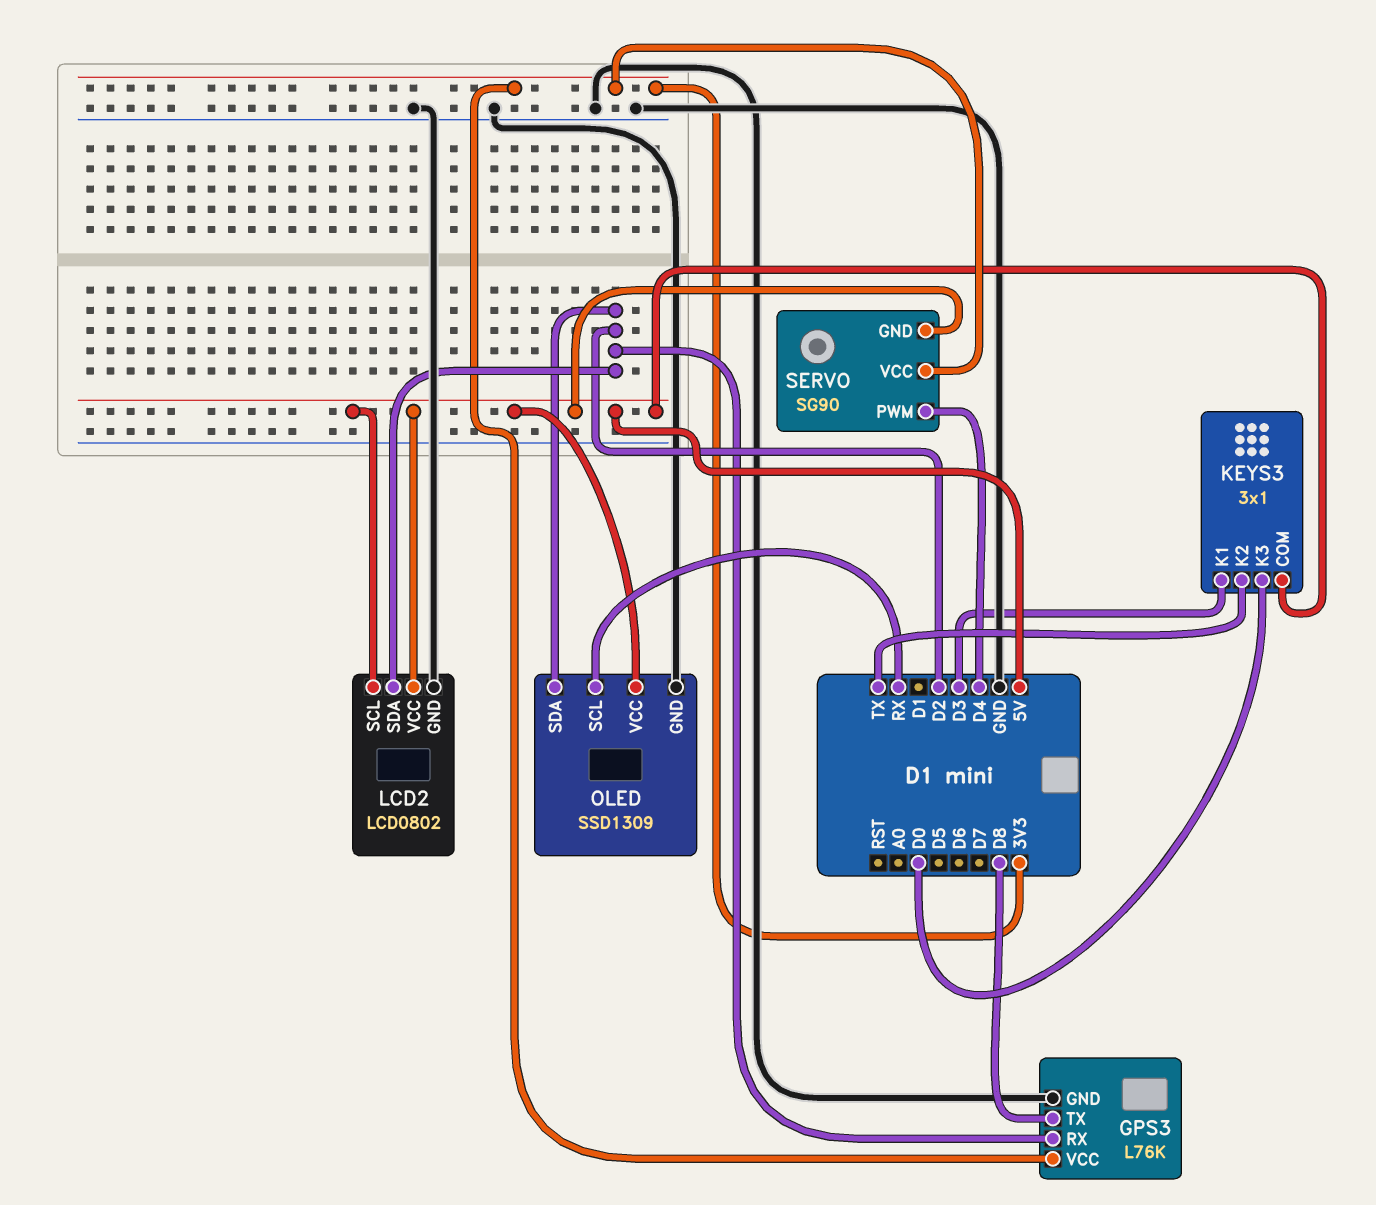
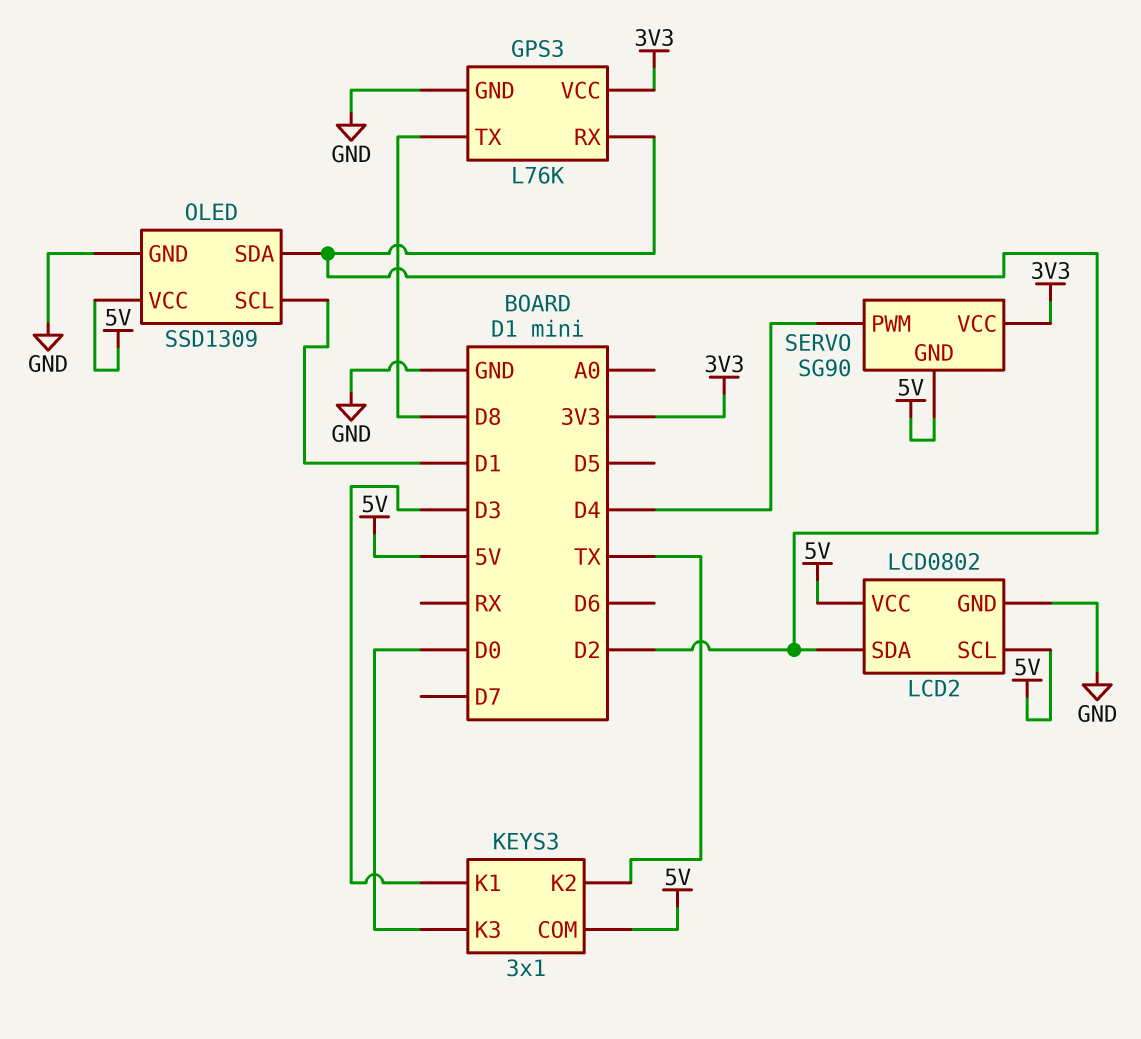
OLED pin SCL: RX -> D1

